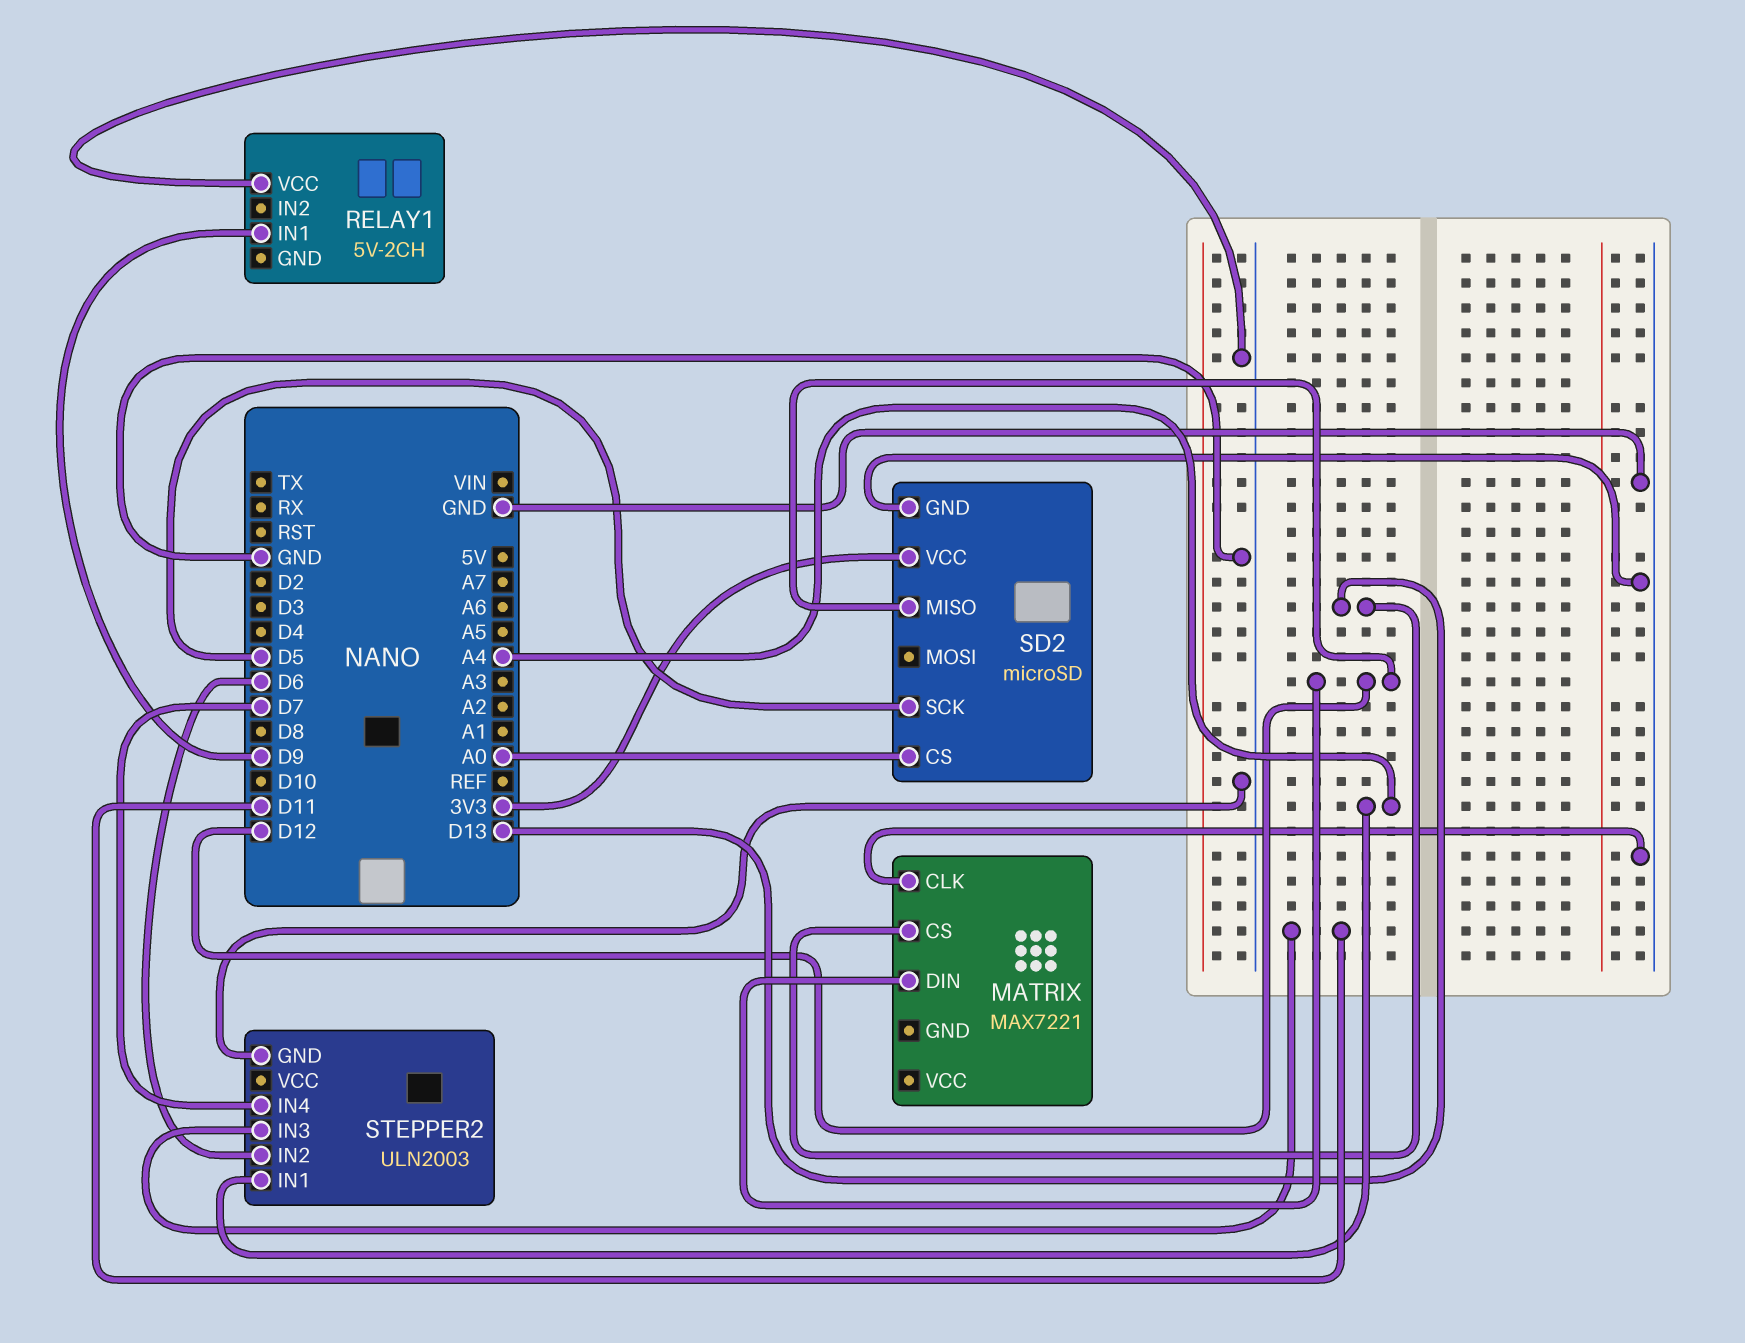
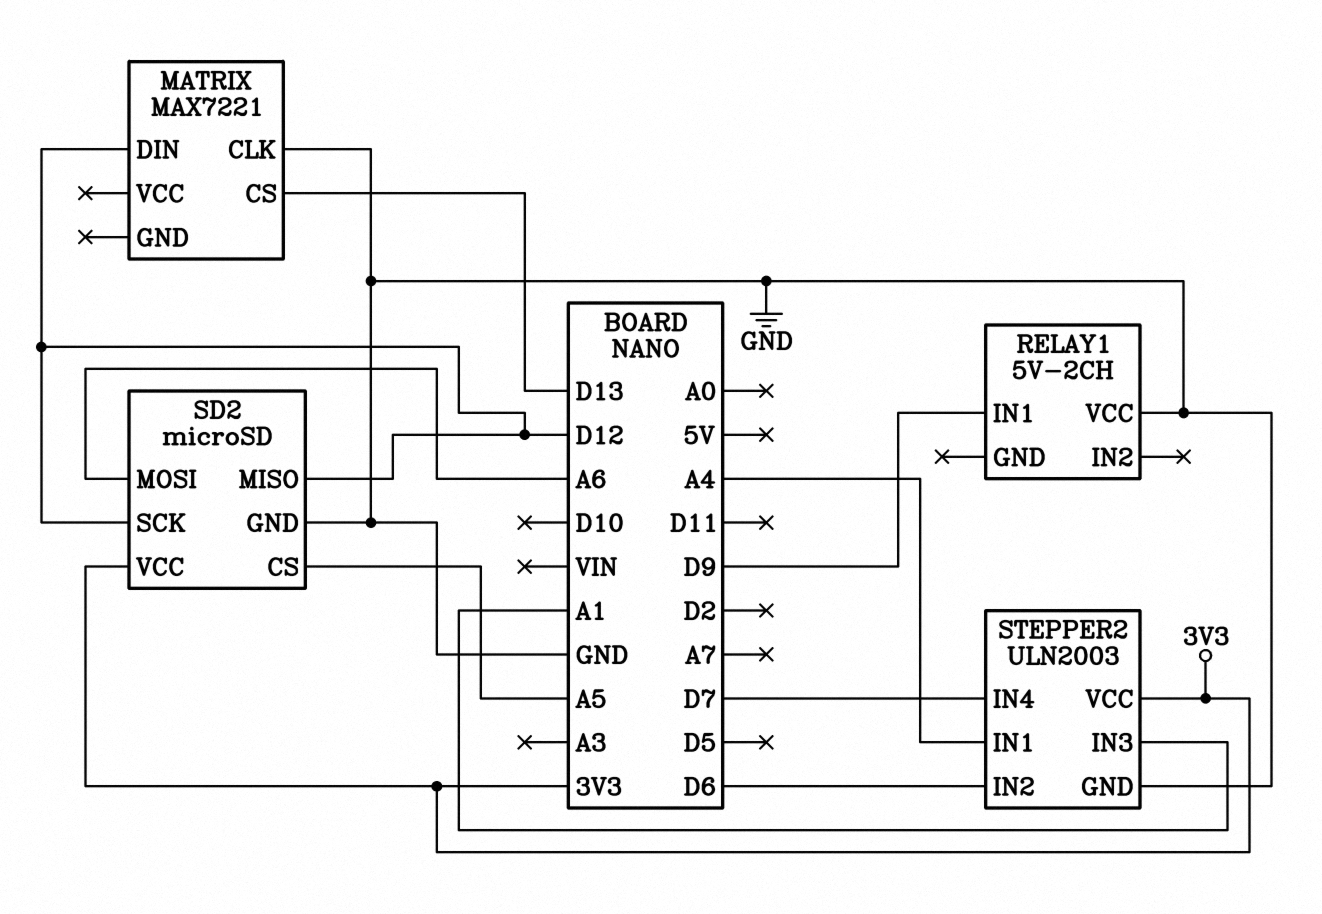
SD2 pin CS: A0 -> A5
SD2 pin MOSI: none -> A6
SD2 pin SCK: D5 -> D12
STEPPER2 pin IN3: D11 -> A1
STEPPER2 pin VCC: none -> 3V3

